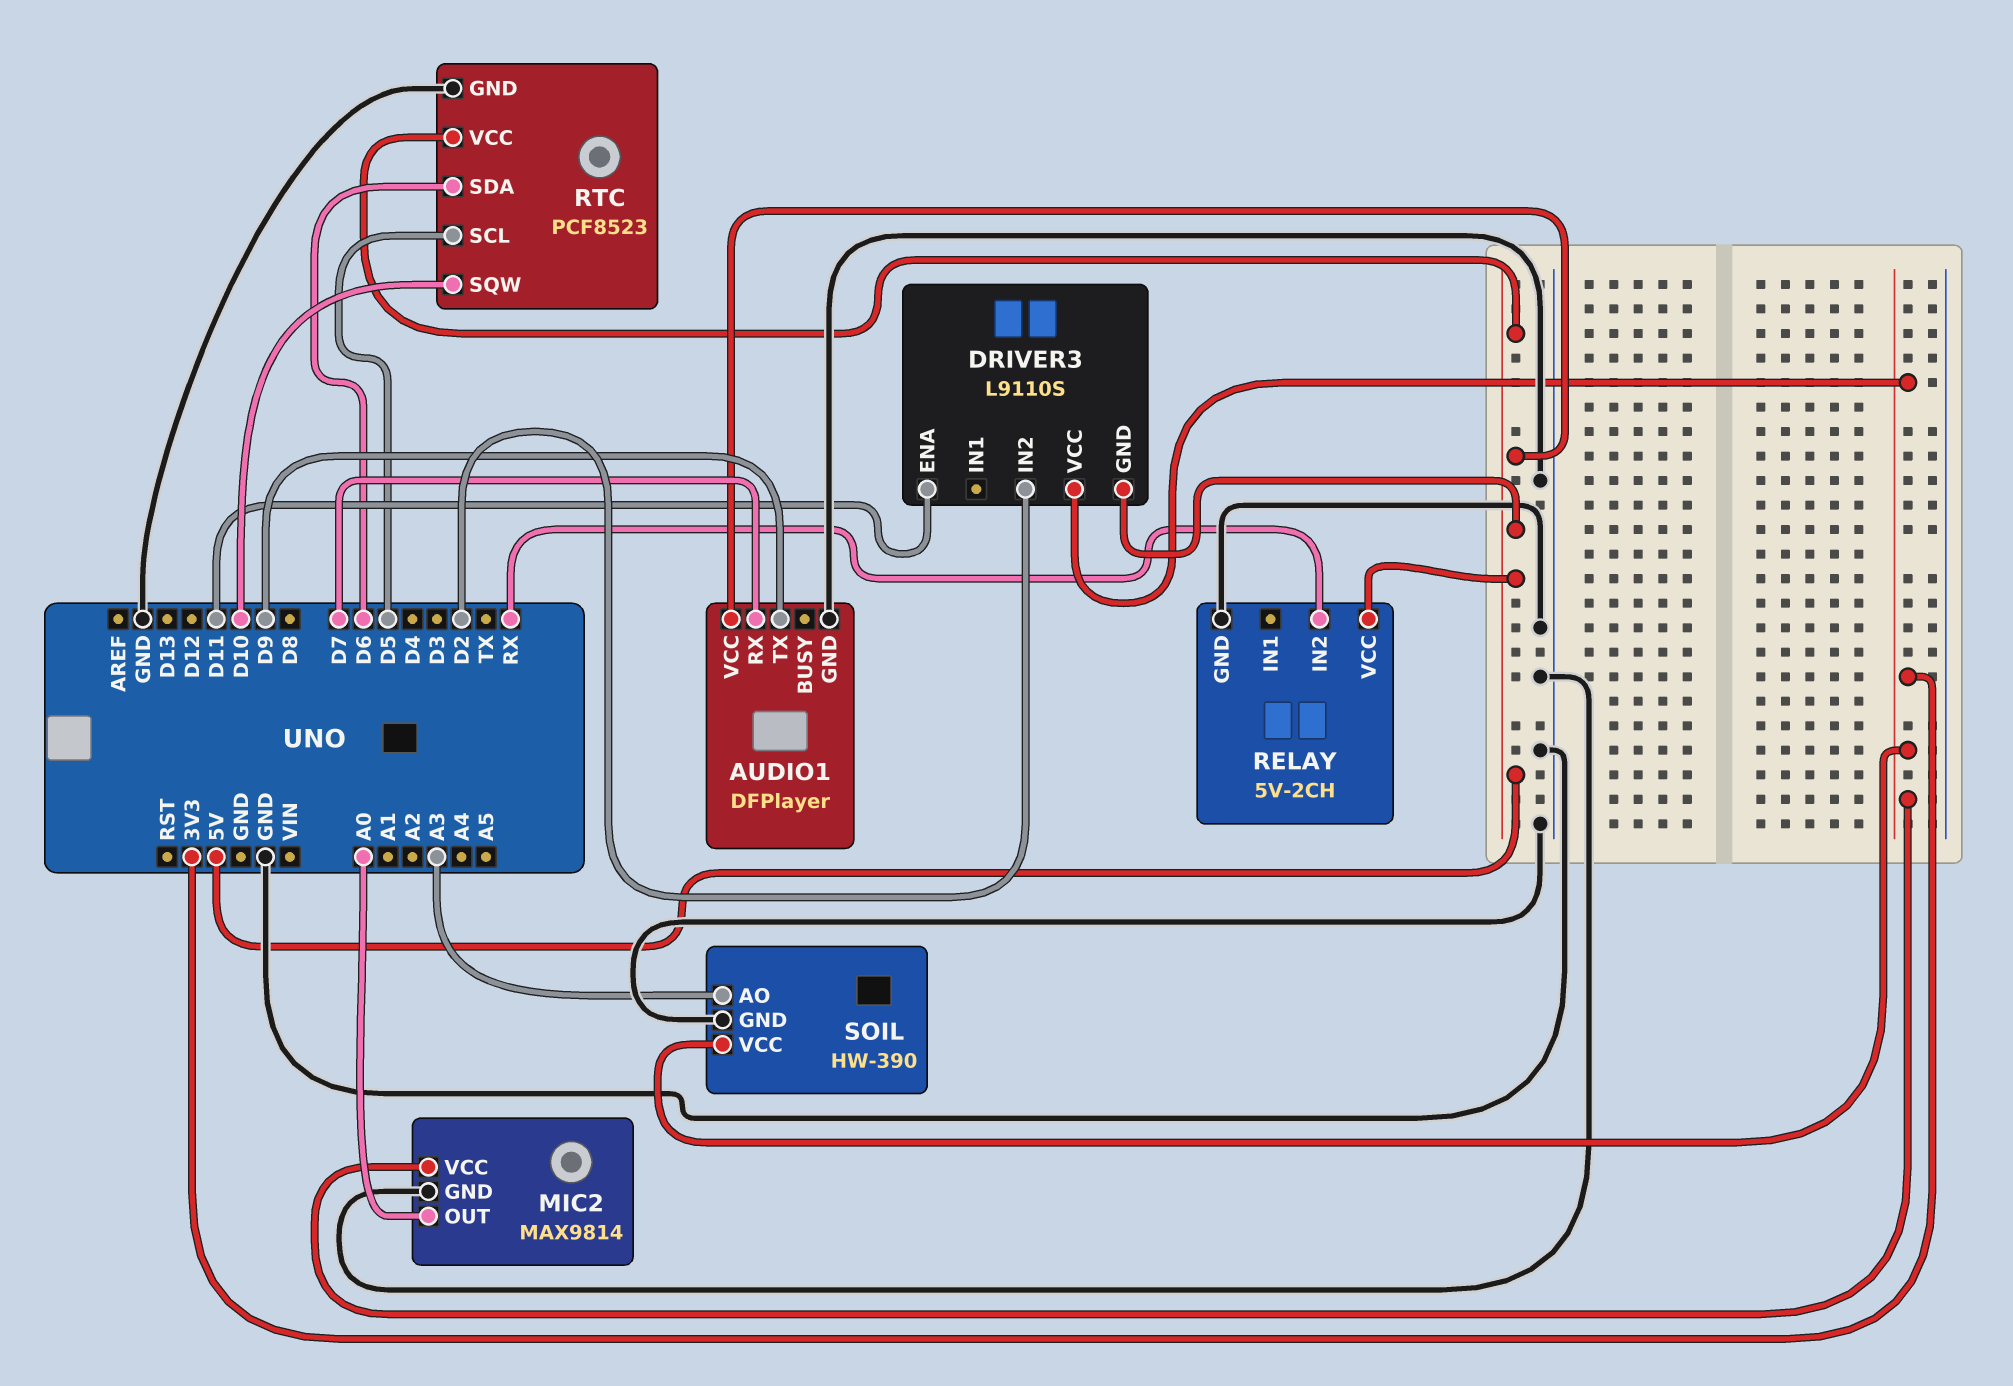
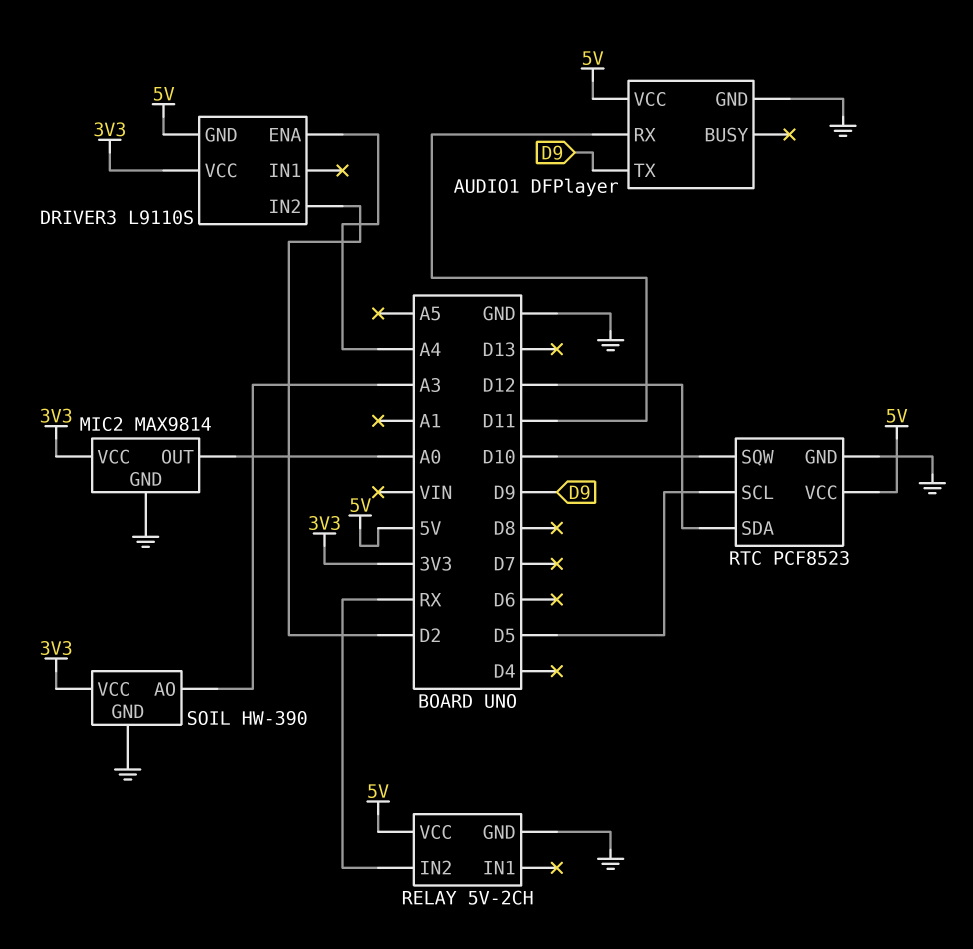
AUDIO1 pin RX: D7 -> D11
DRIVER3 pin ENA: D11 -> A4
RTC pin SDA: D6 -> D12

